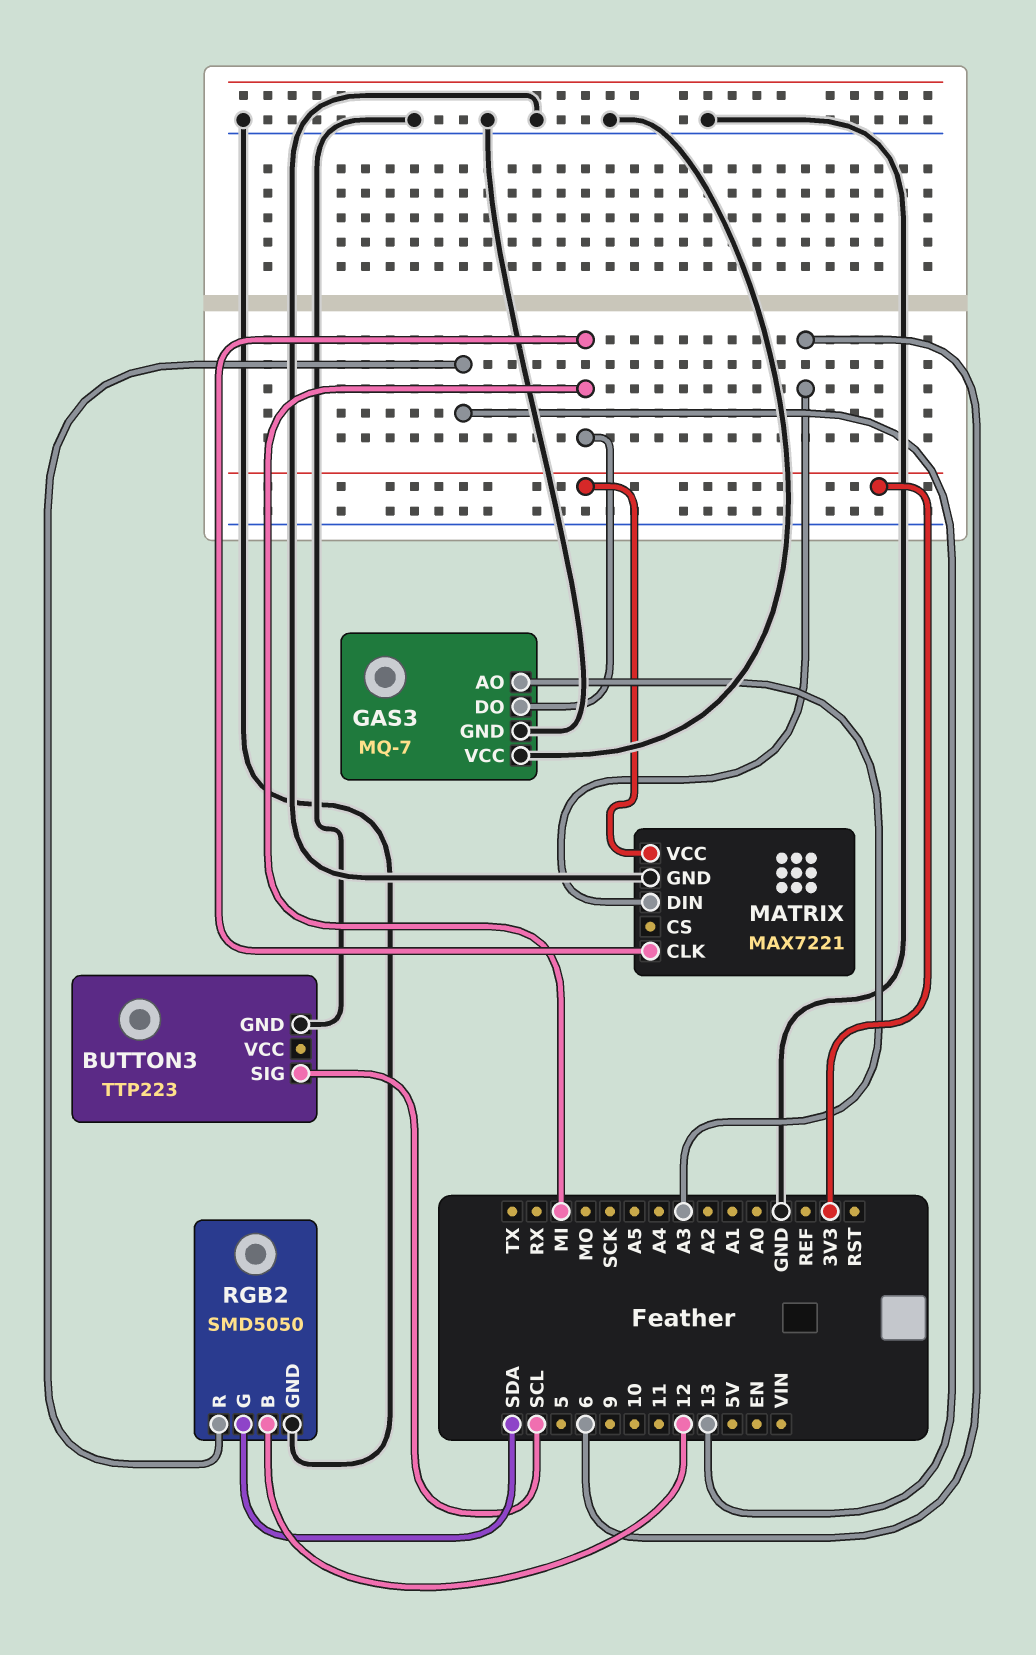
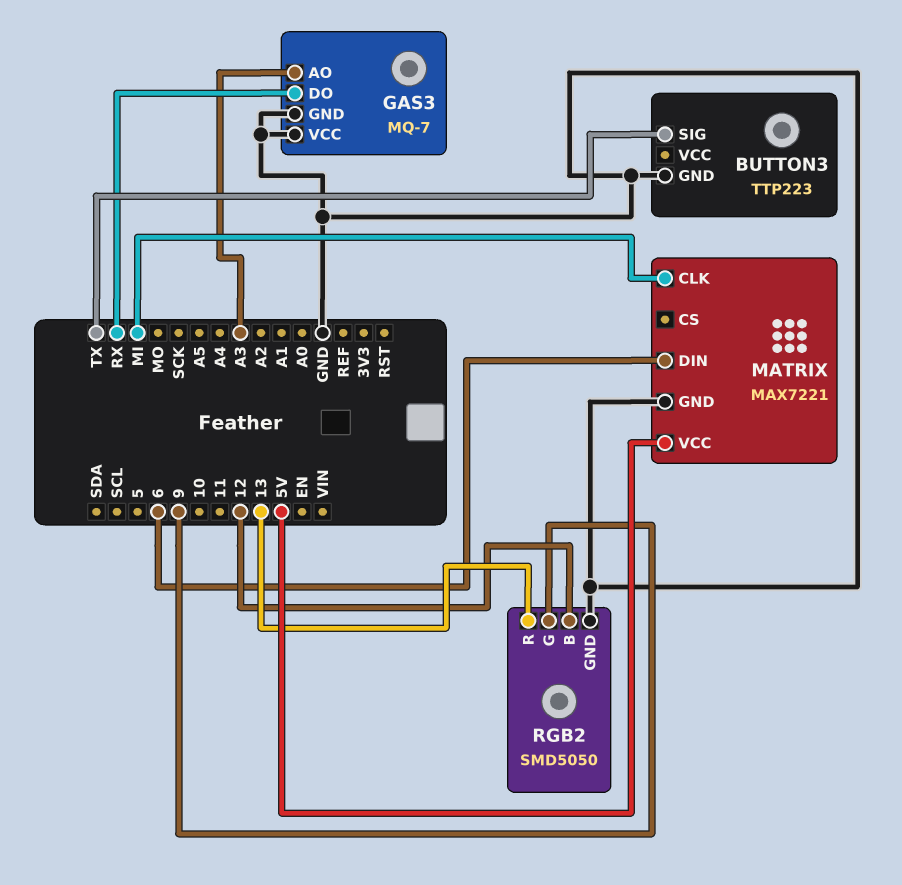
BUTTON3 pin SIG: SCL -> TX
GAS3 pin DO: MI -> RX
MATRIX pin VCC: 3V3 -> 5V
RGB2 pin G: SDA -> 9

